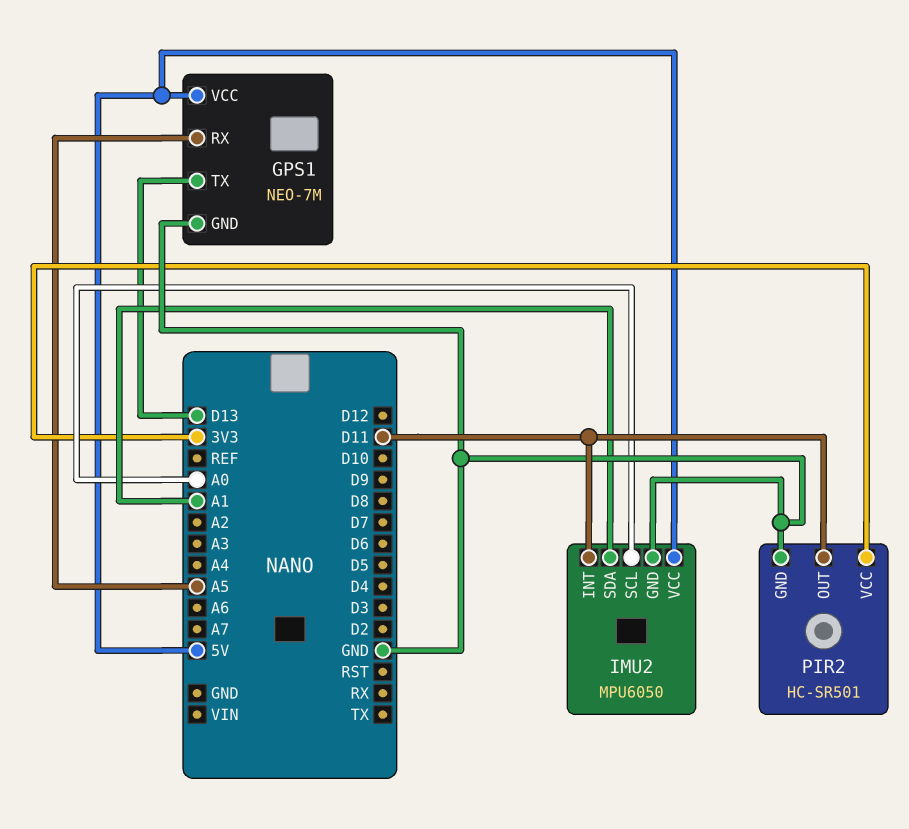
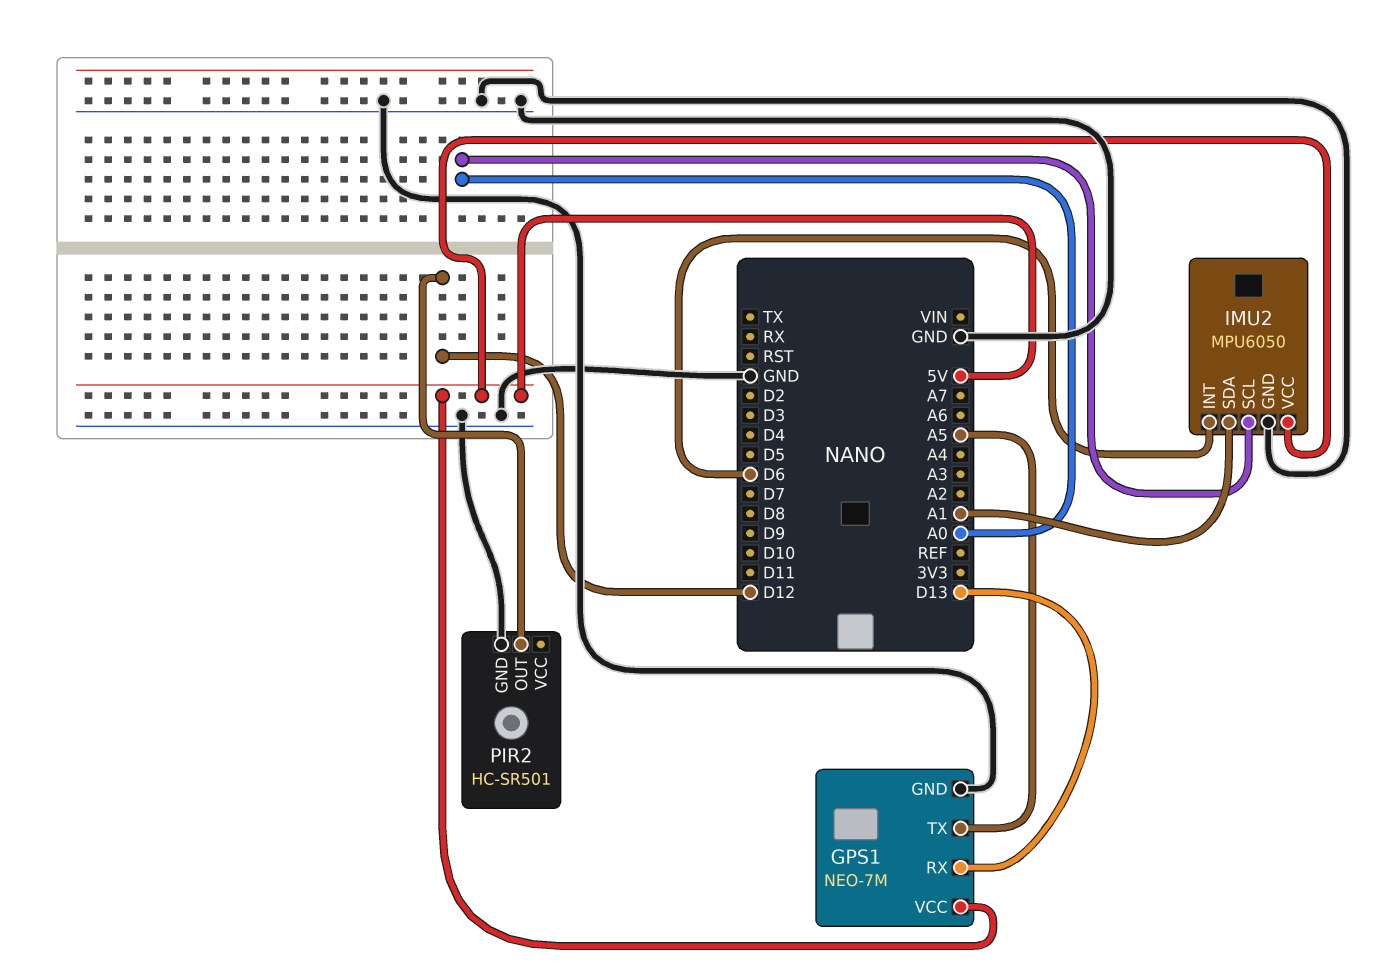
GPS1 pin RX: A5 -> D13
GPS1 pin TX: D13 -> A5
IMU2 pin INT: D11 -> D6
PIR2 pin OUT: D11 -> D12
PIR2 pin VCC: 3V3 -> none

